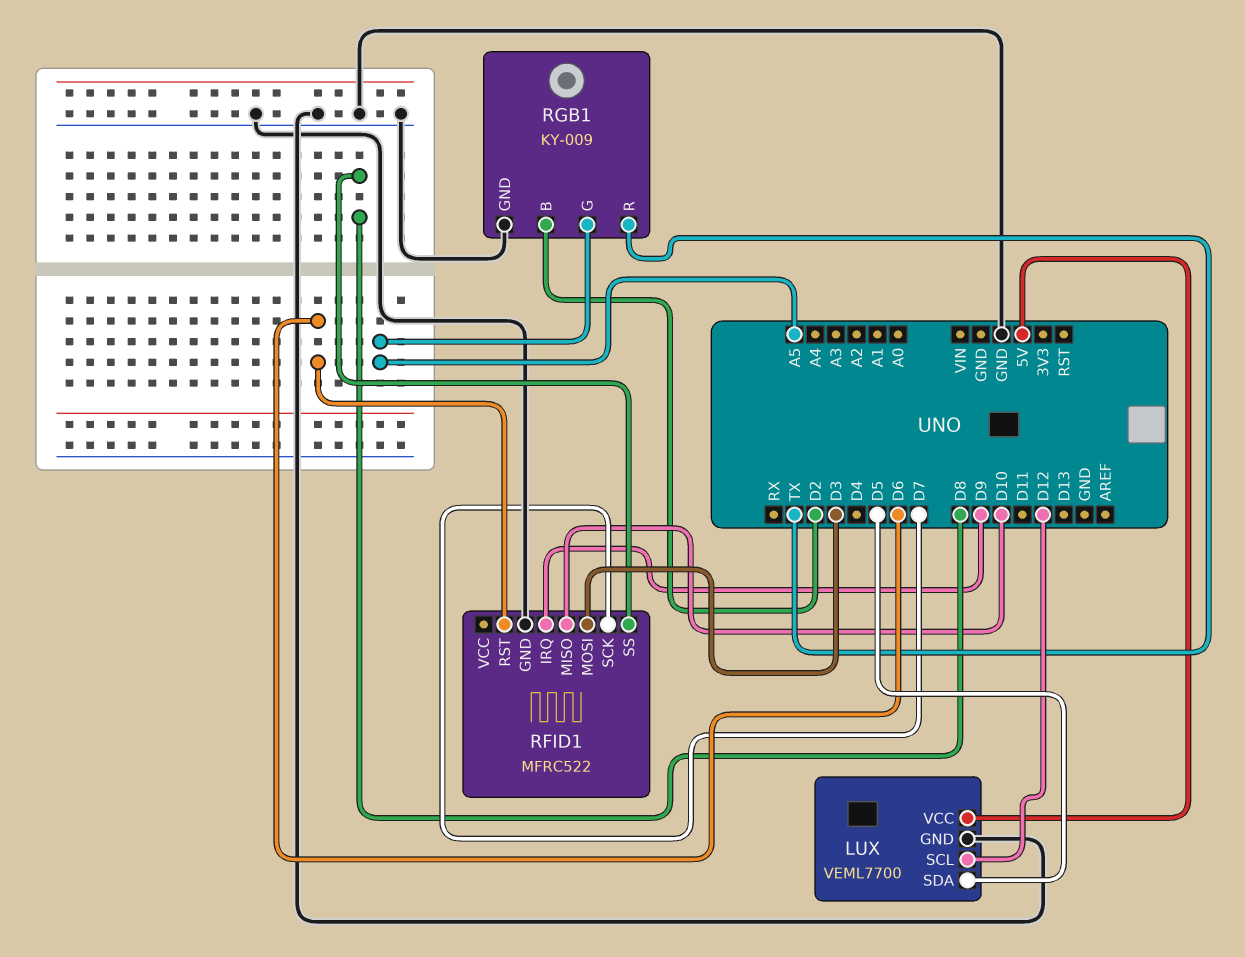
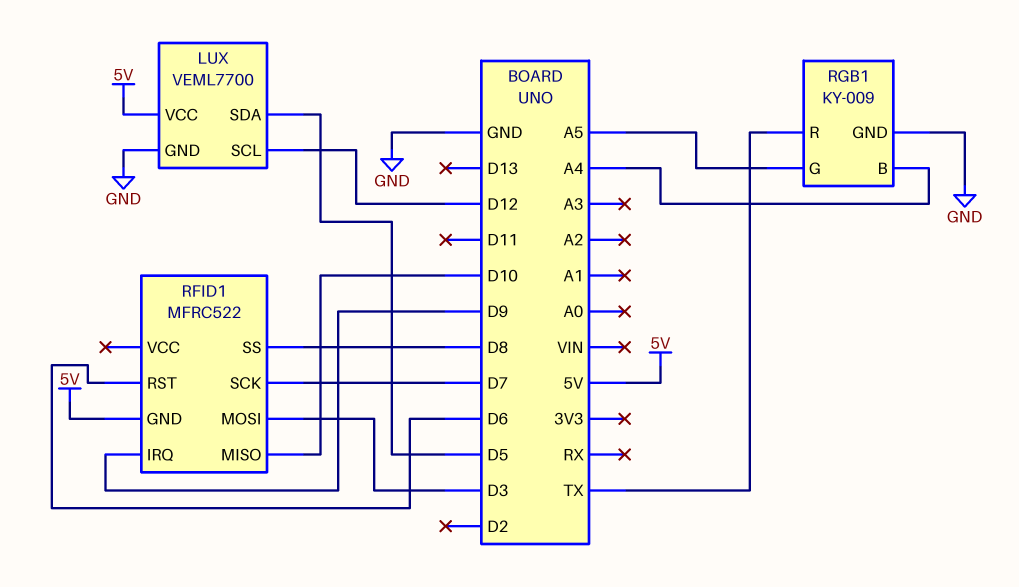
RFID1 pin GND: GND -> 5V
RGB1 pin B: D2 -> A4

